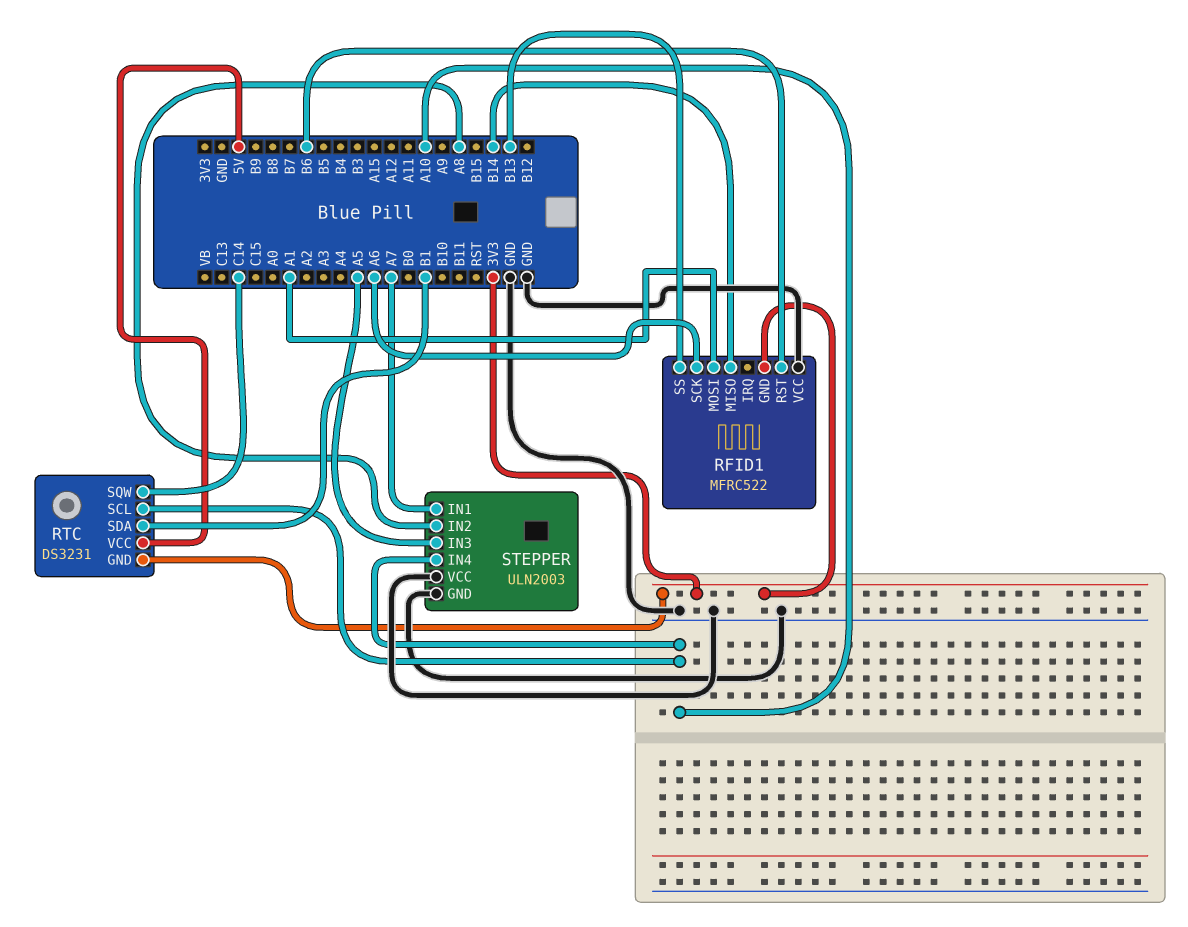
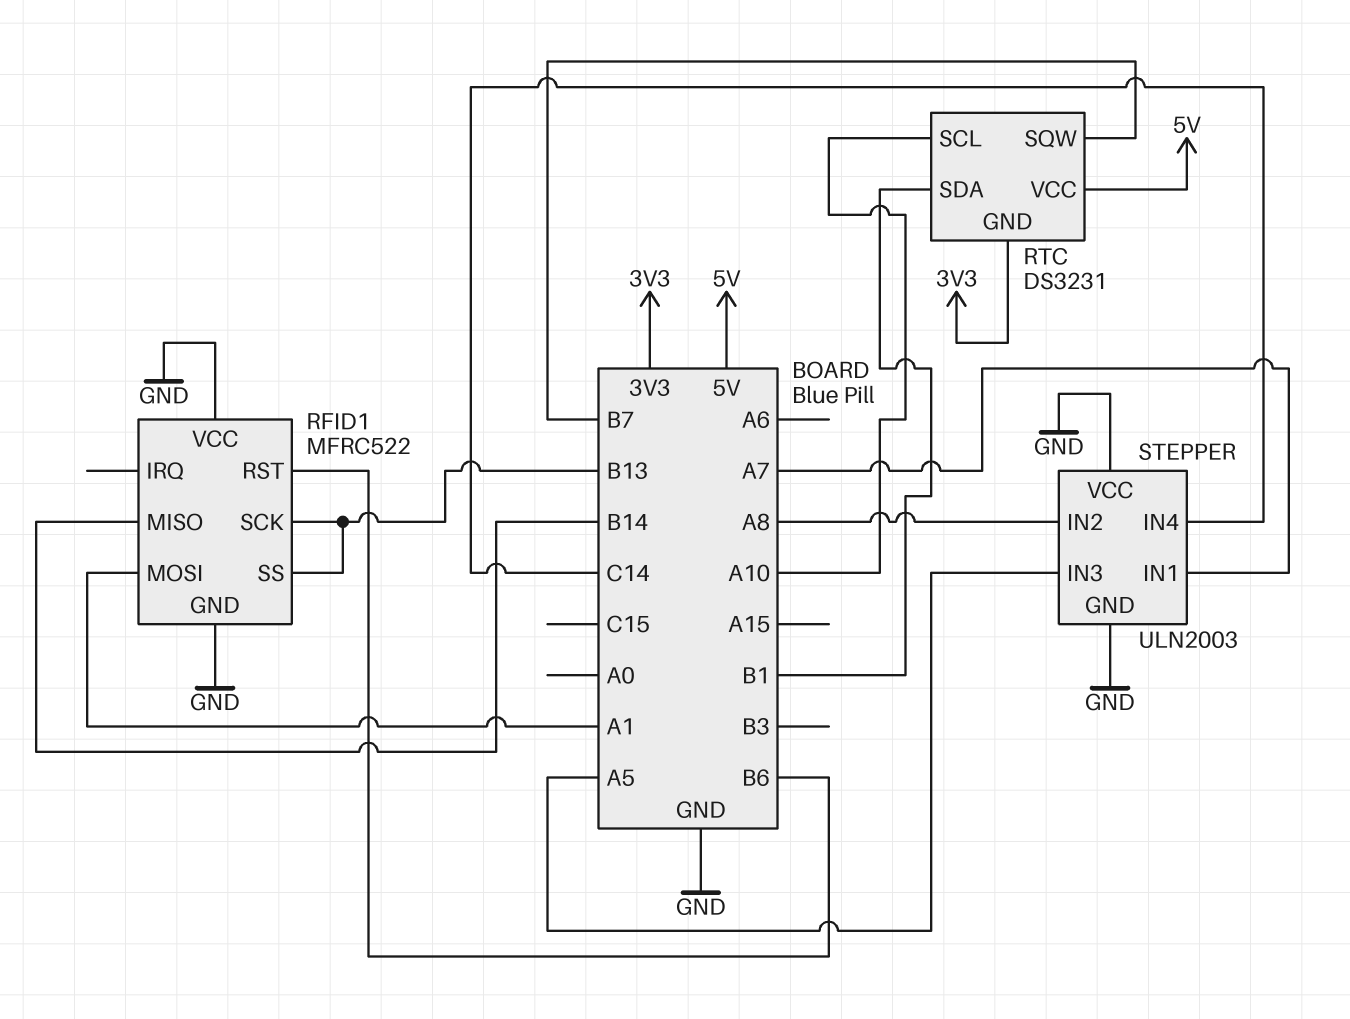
RFID1 pin GND: 3V3 -> GND
RFID1 pin SCK: A6 -> B13
RTC pin SQW: C14 -> B7
STEPPER pin IN4: A10 -> C14

